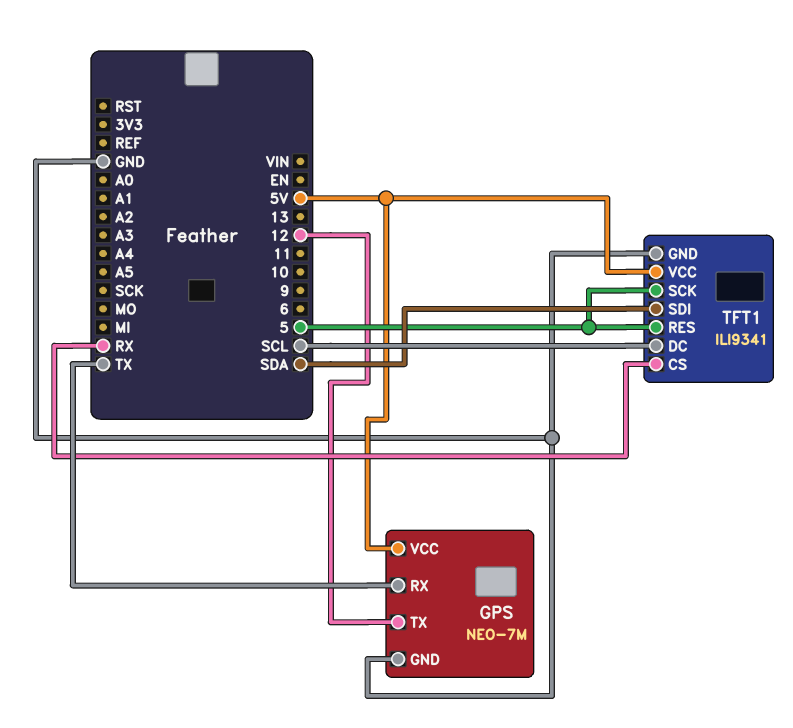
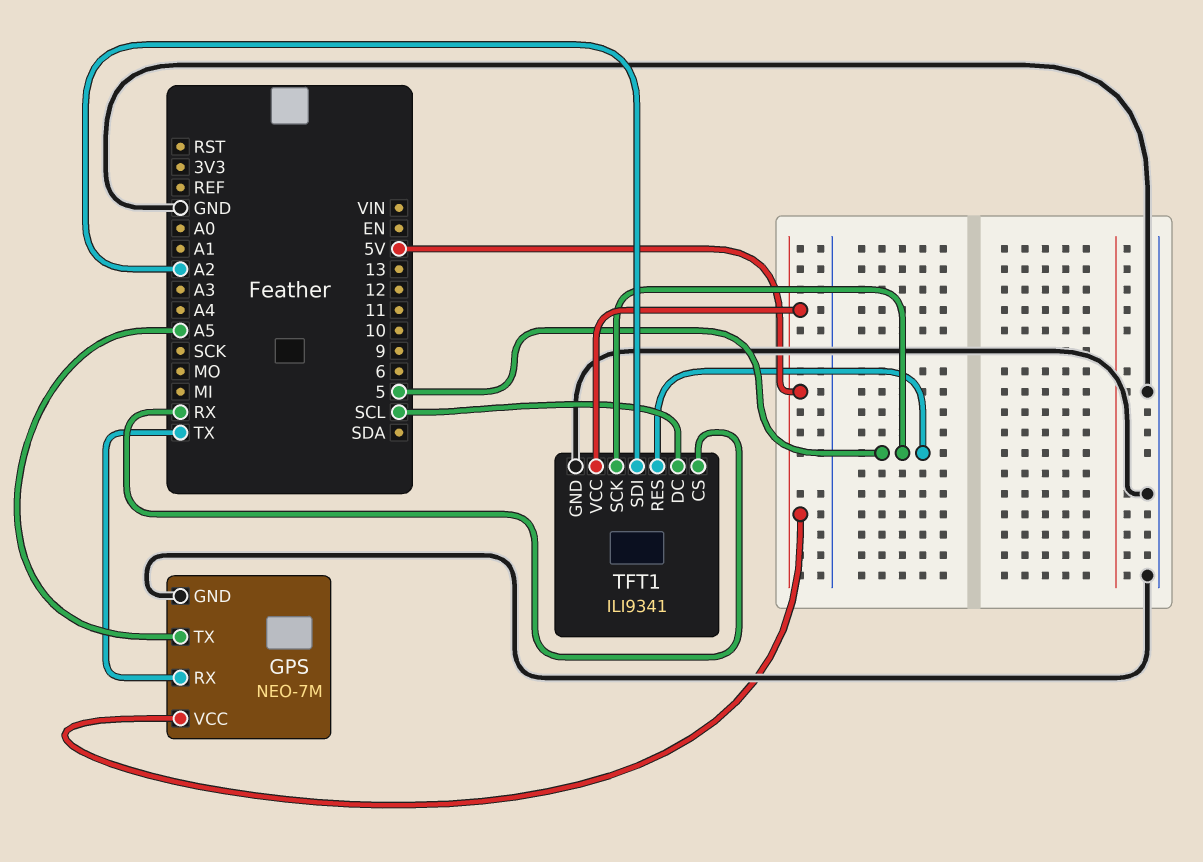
GPS pin TX: 12 -> A5
TFT1 pin SDI: SDA -> A2

